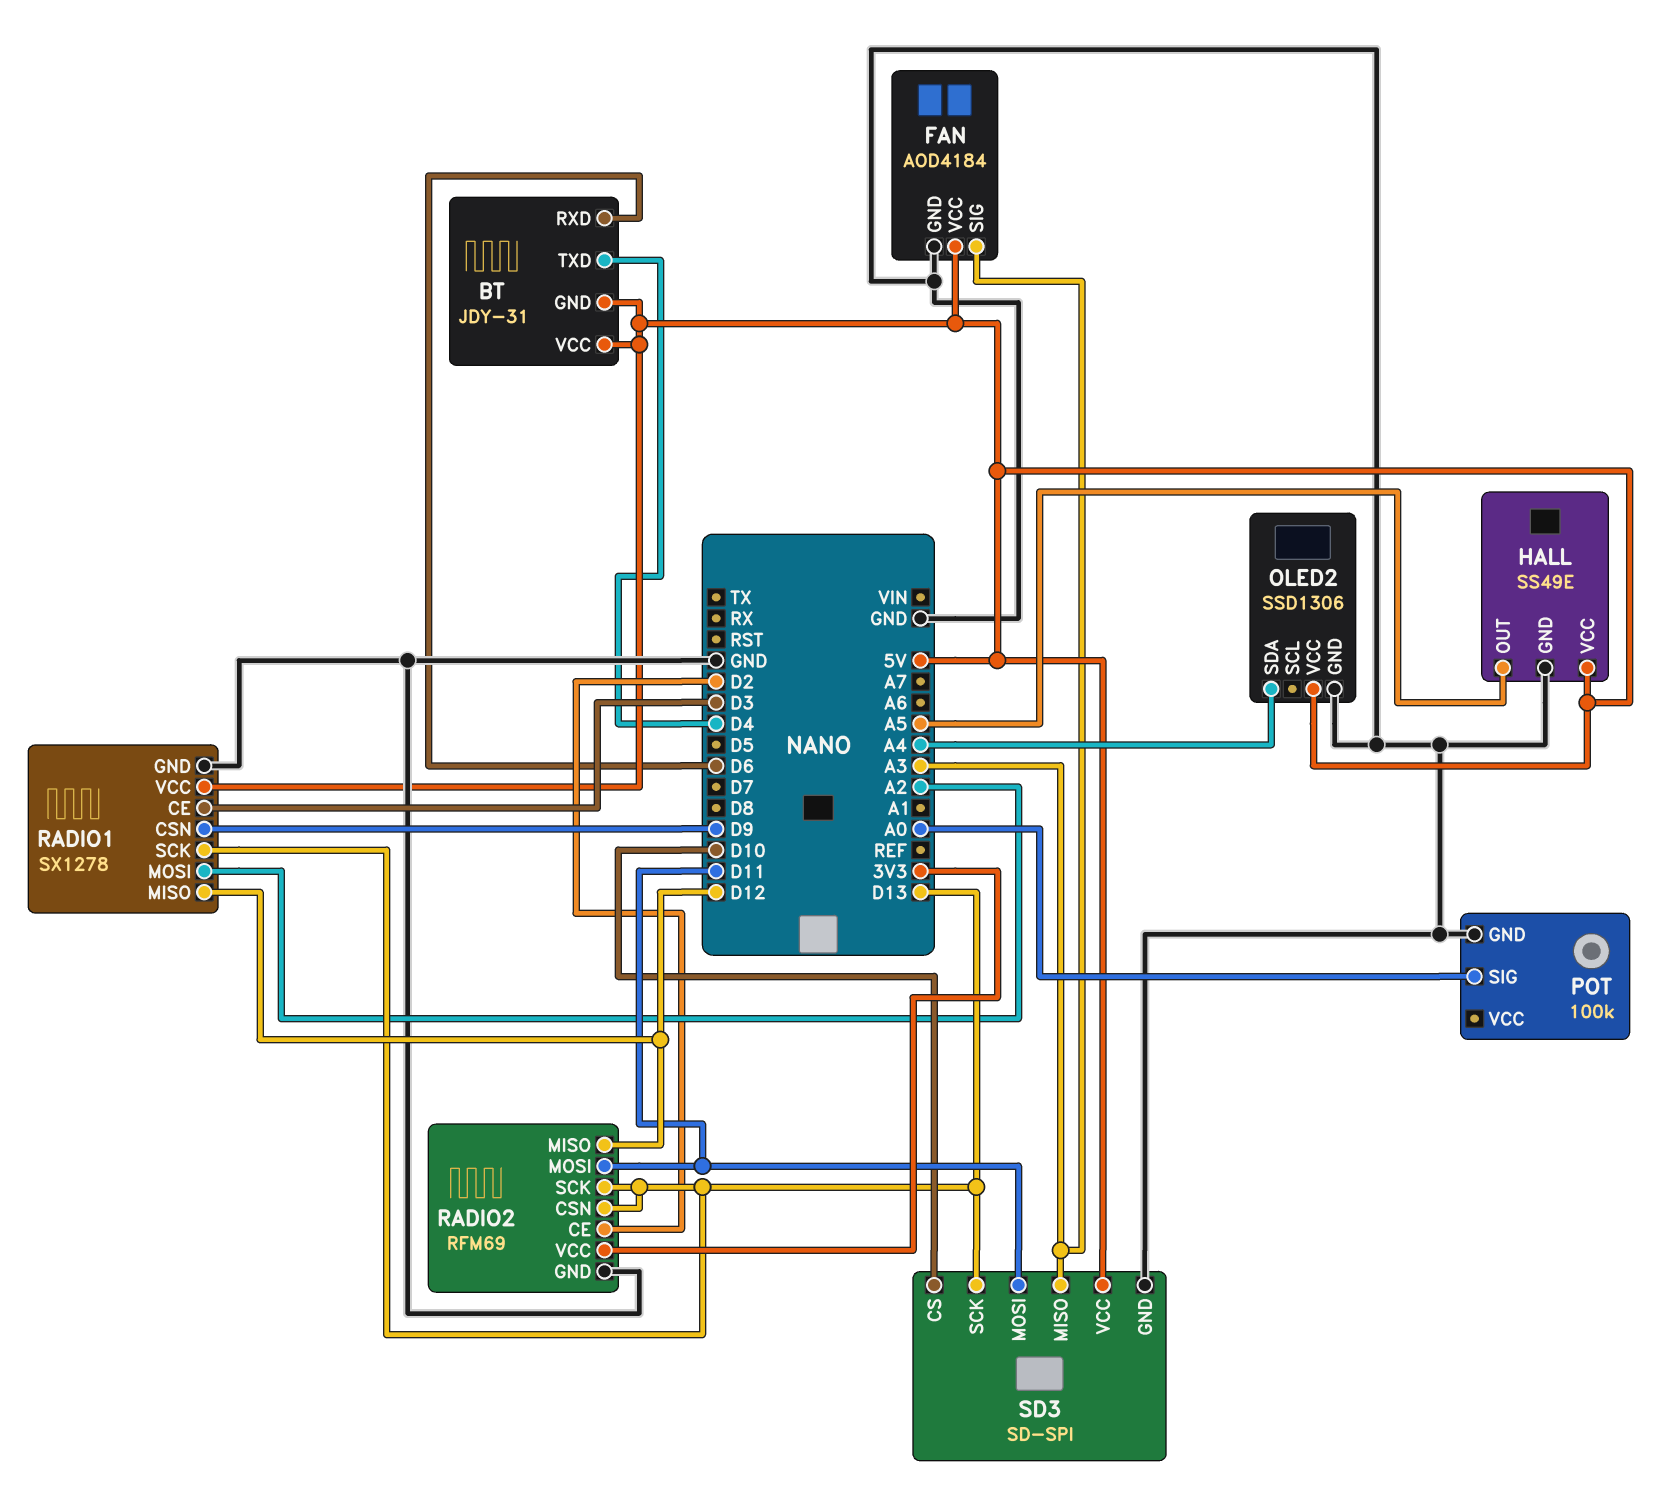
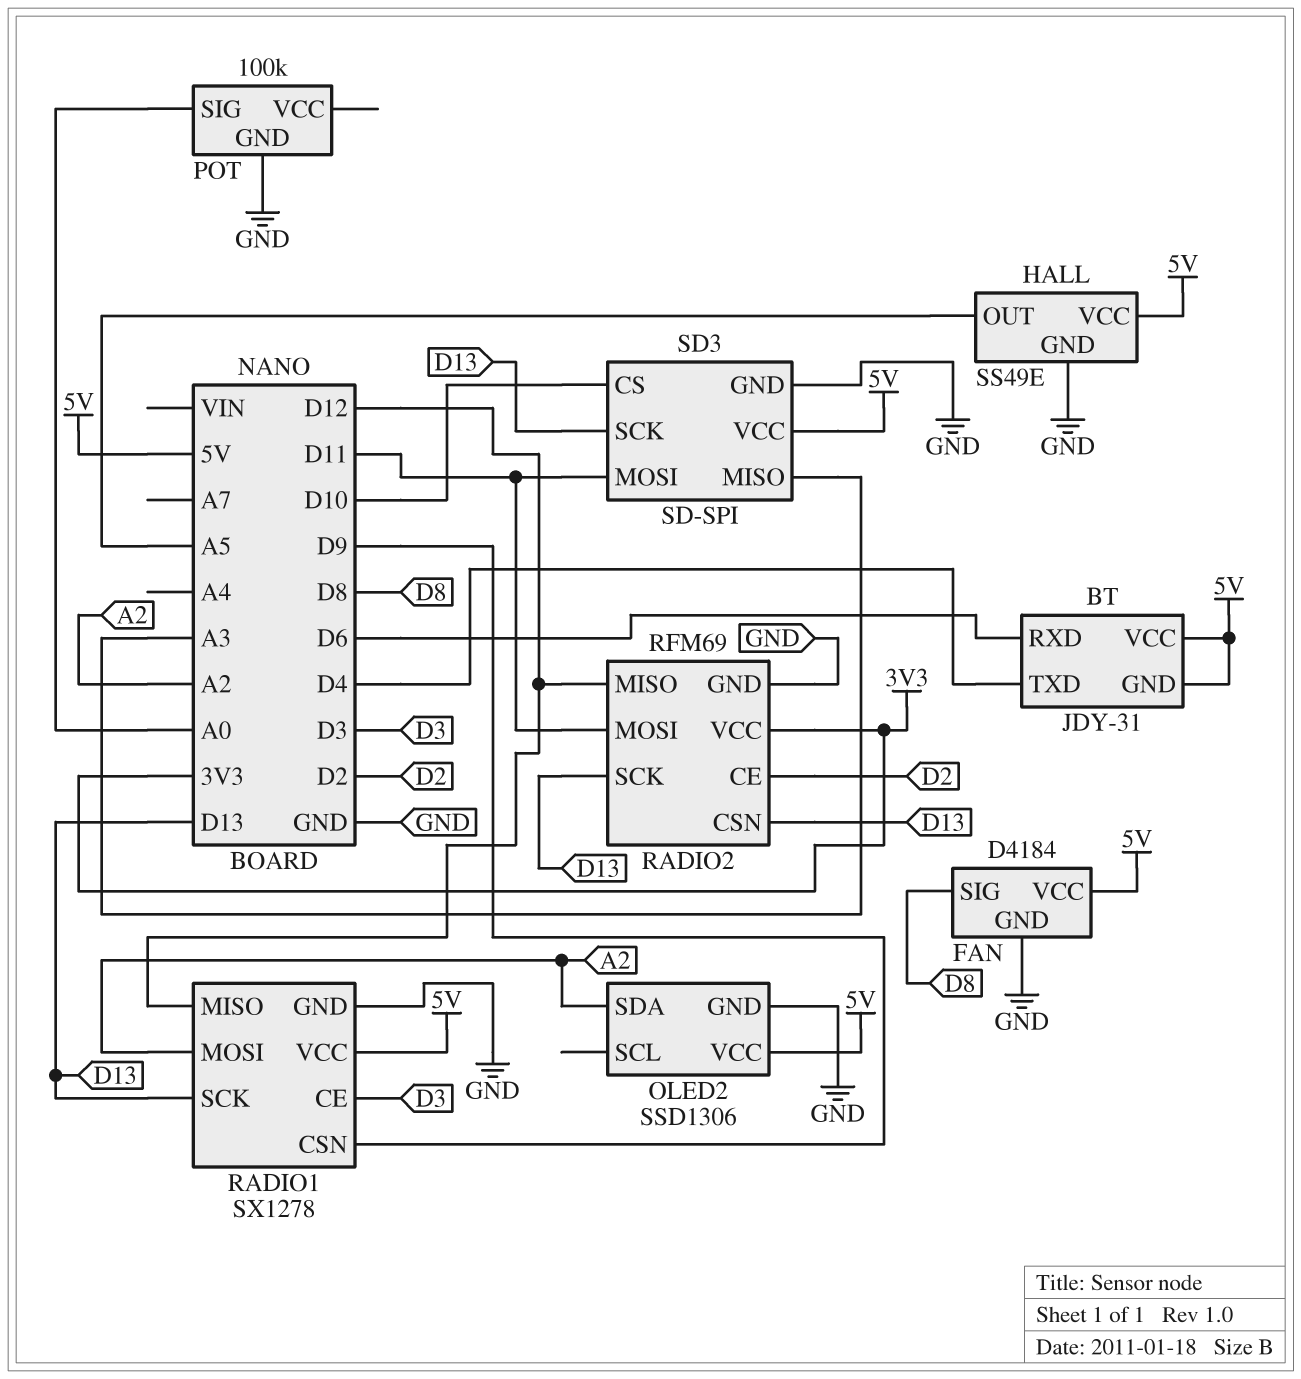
FAN: AOD4184 -> D4184
FAN pin SIG: A3 -> D8
OLED2 pin SDA: A4 -> A2

